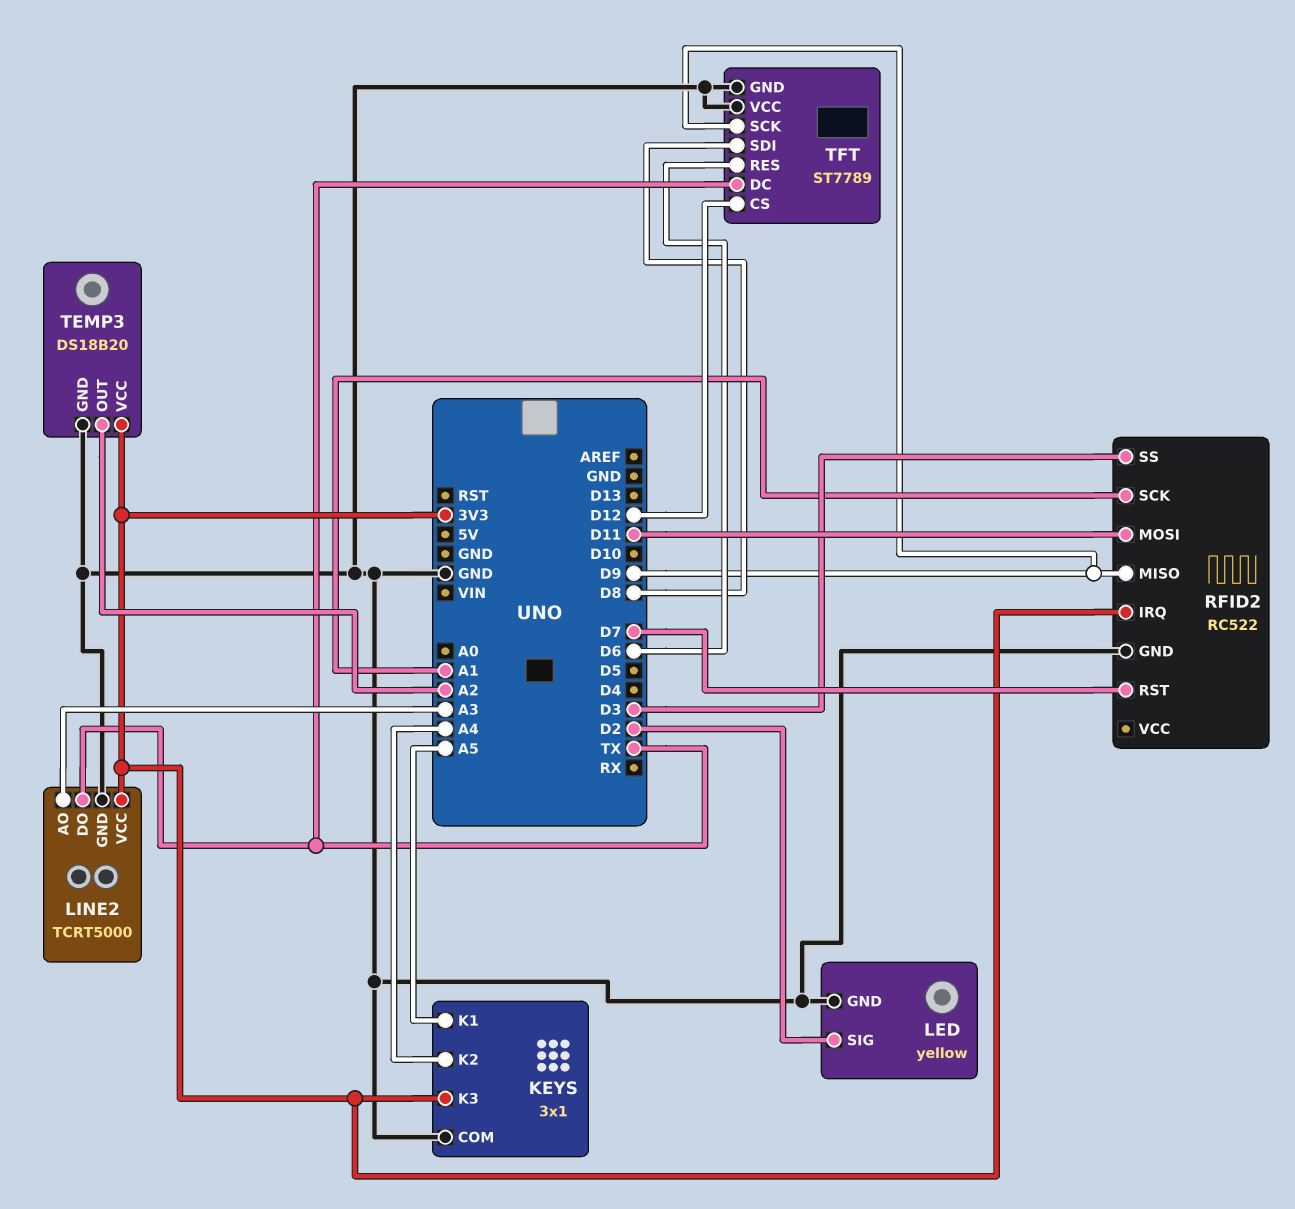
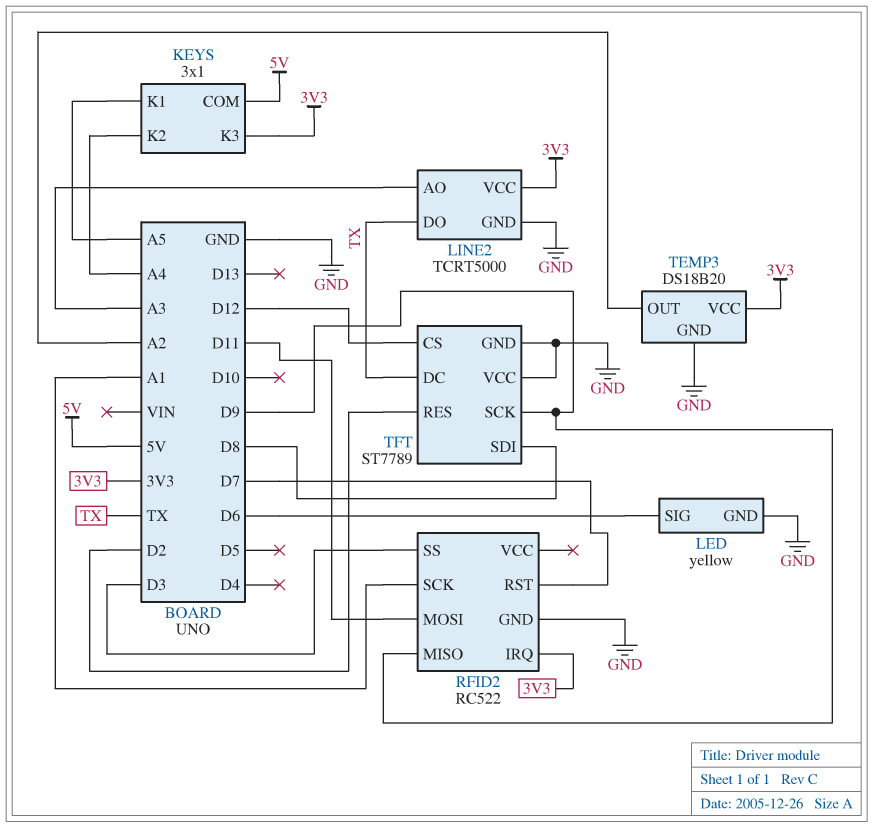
KEYS pin COM: GND -> 5V
LED pin SIG: D2 -> D6
TFT pin RES: D6 -> D2

